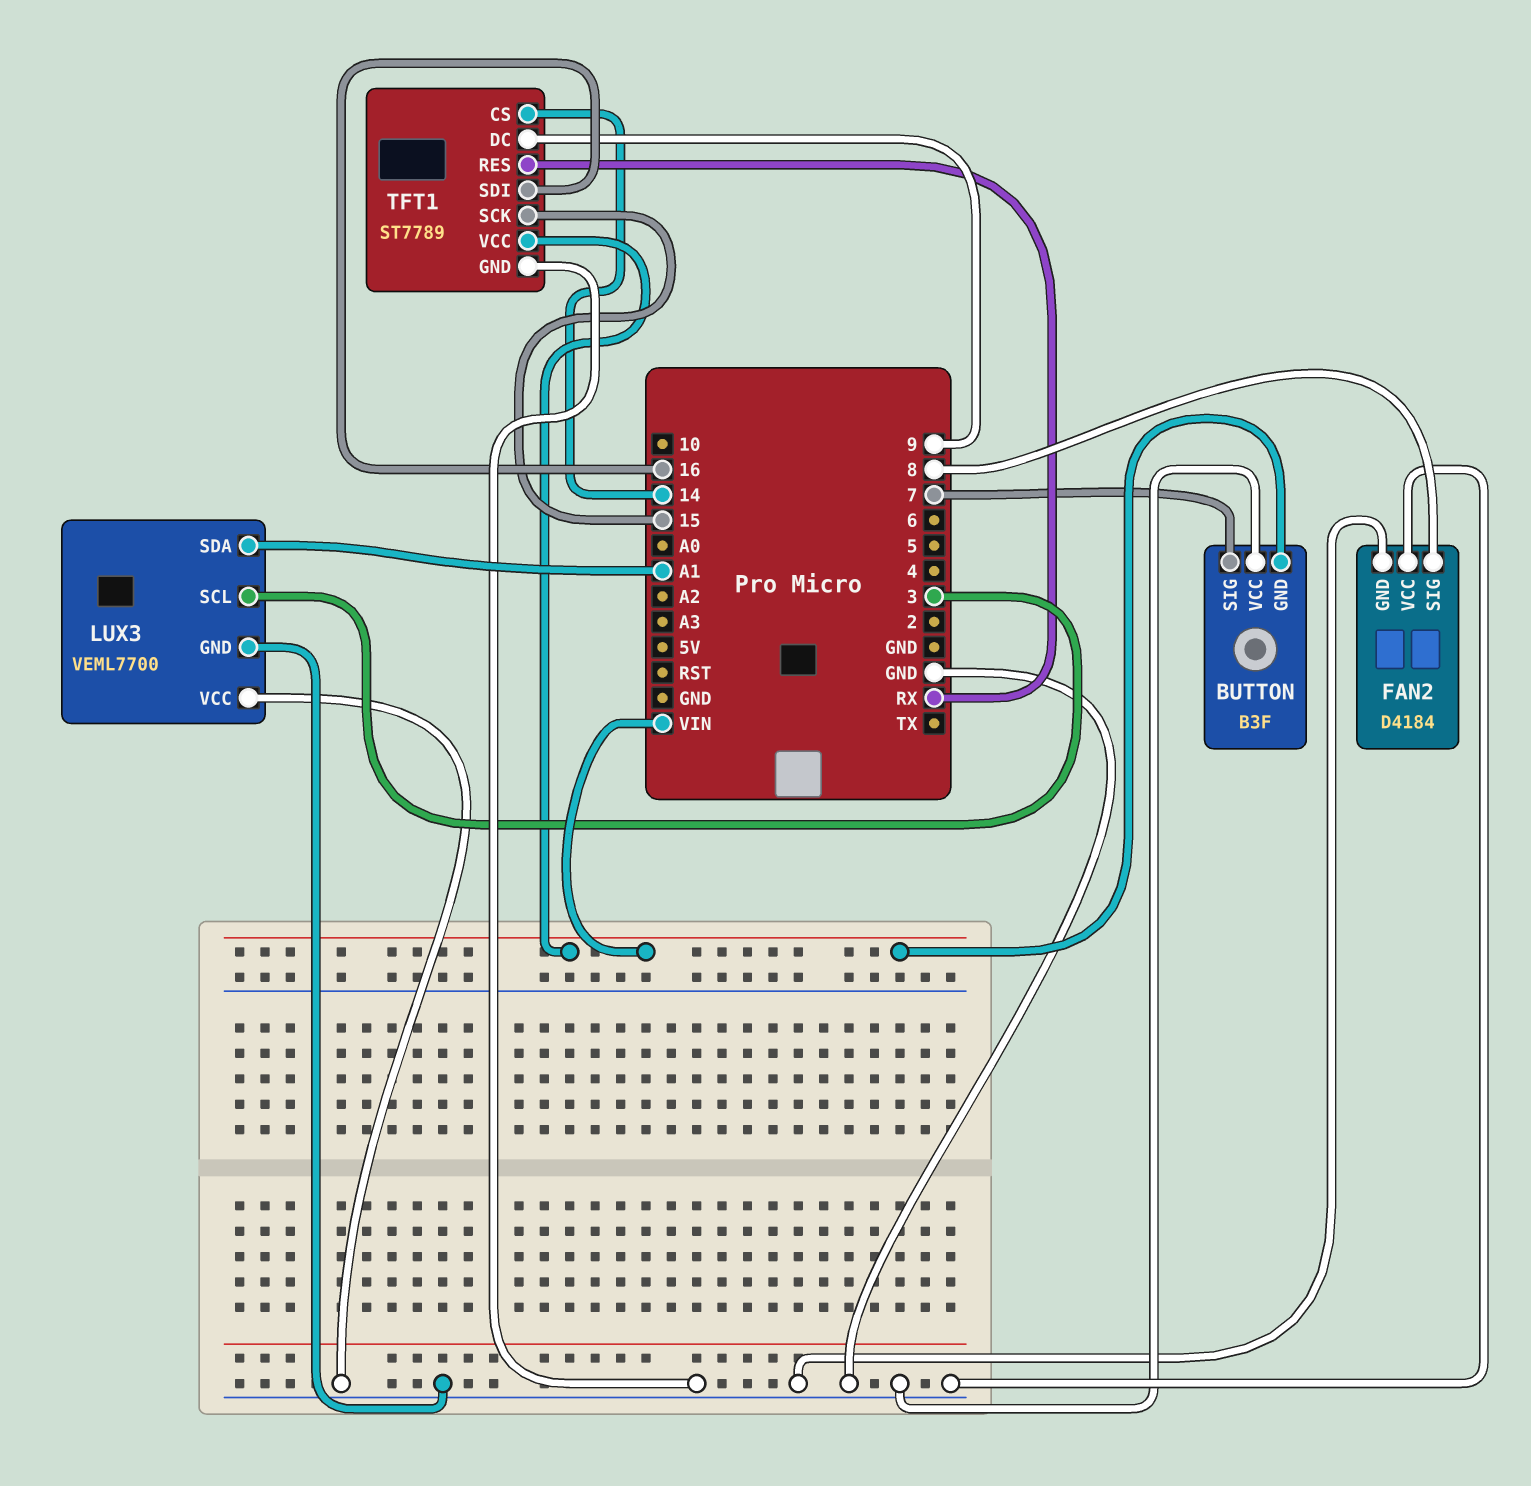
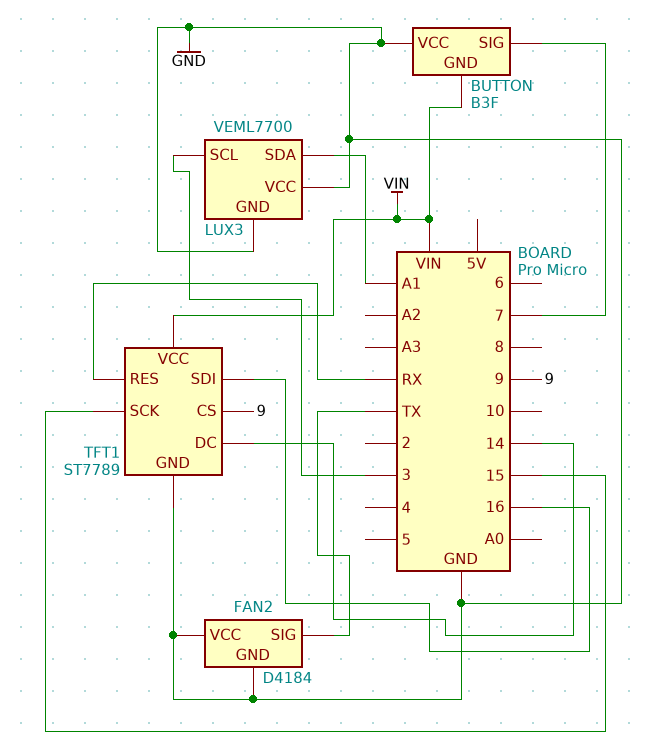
FAN2 pin SIG: 8 -> TX
TFT1 pin CS: 14 -> 9
TFT1 pin DC: 9 -> 14

